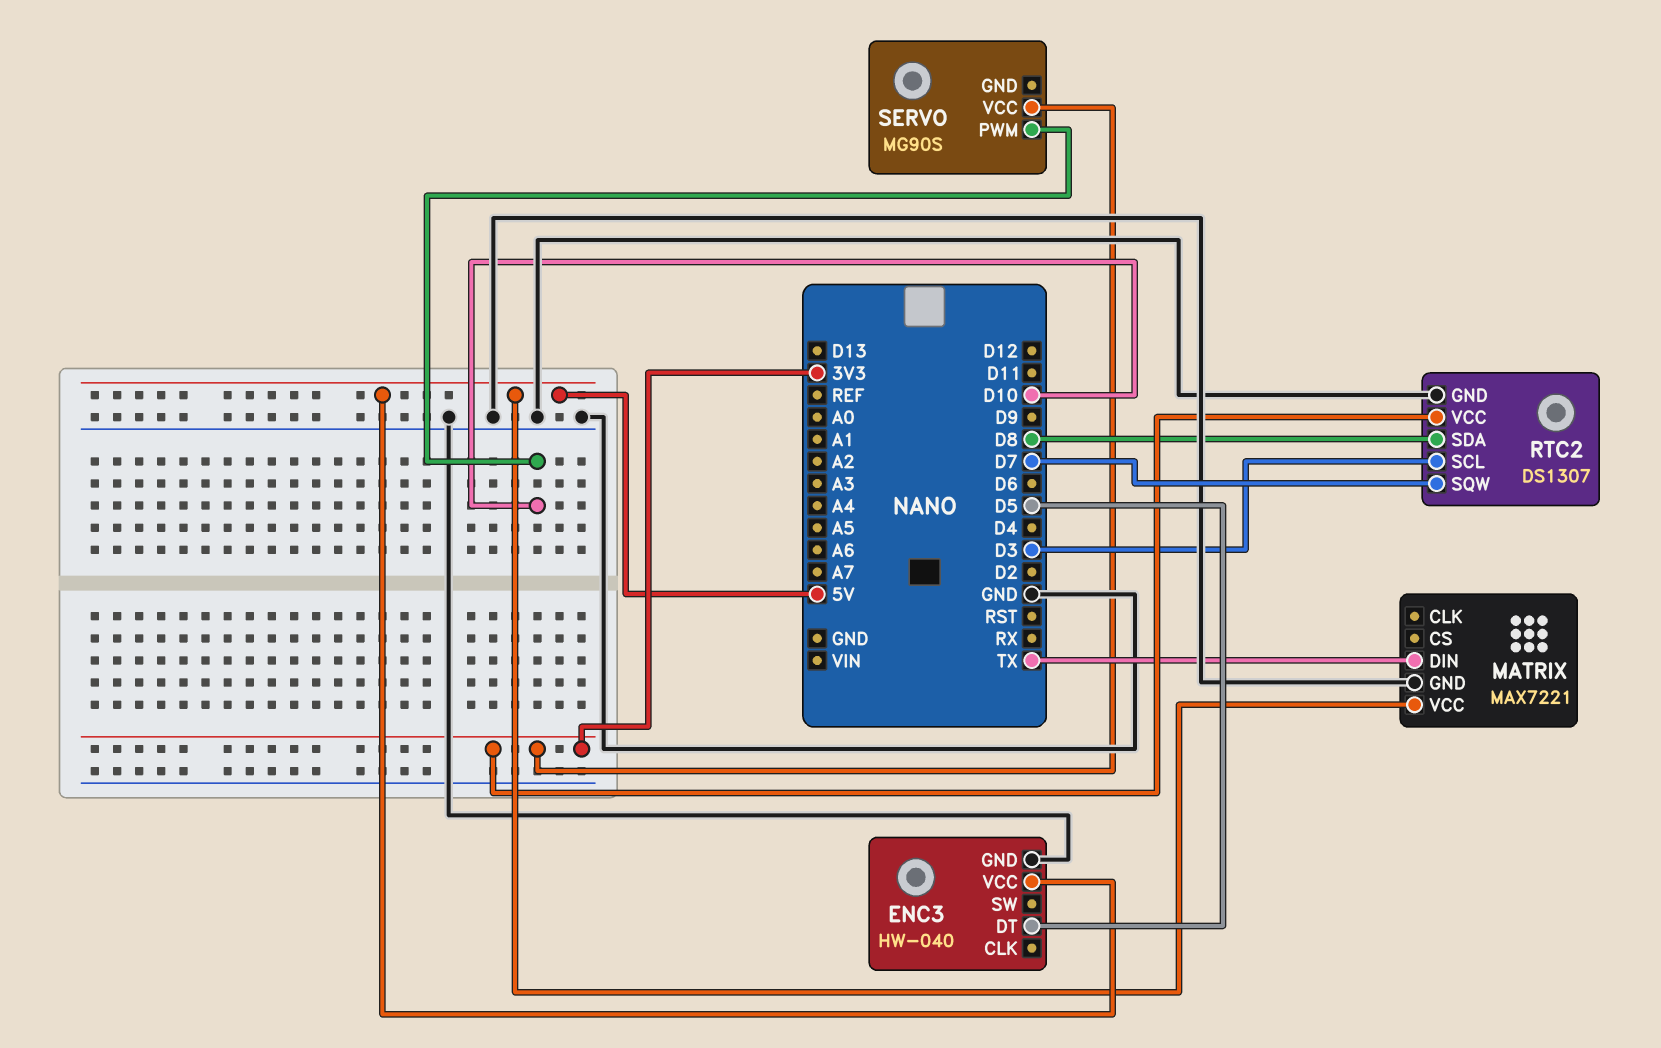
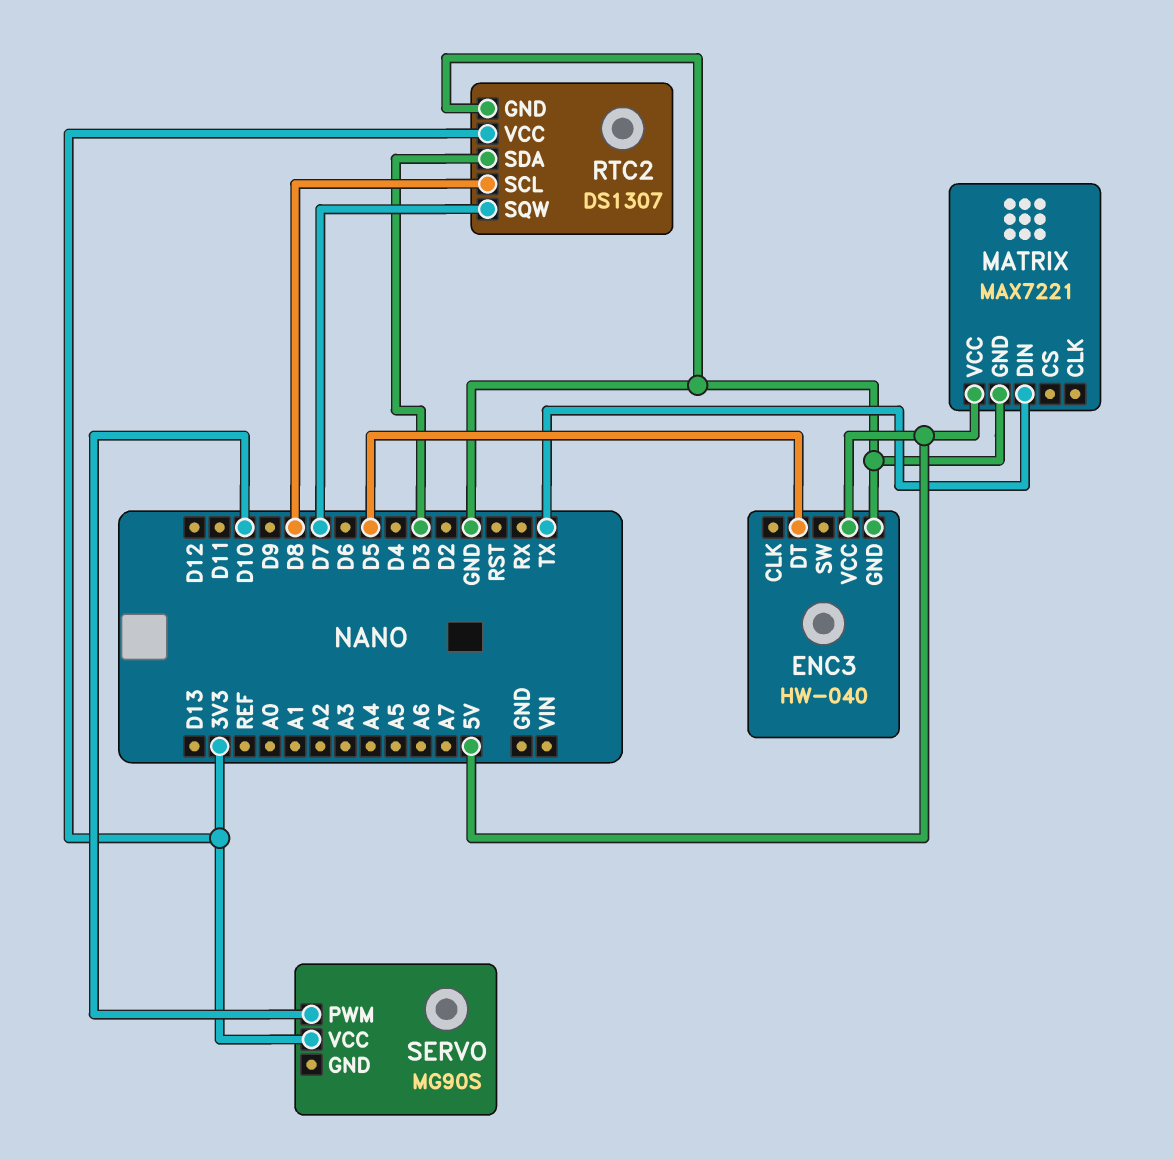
RTC2 pin SCL: D3 -> D8
RTC2 pin SDA: D8 -> D3

